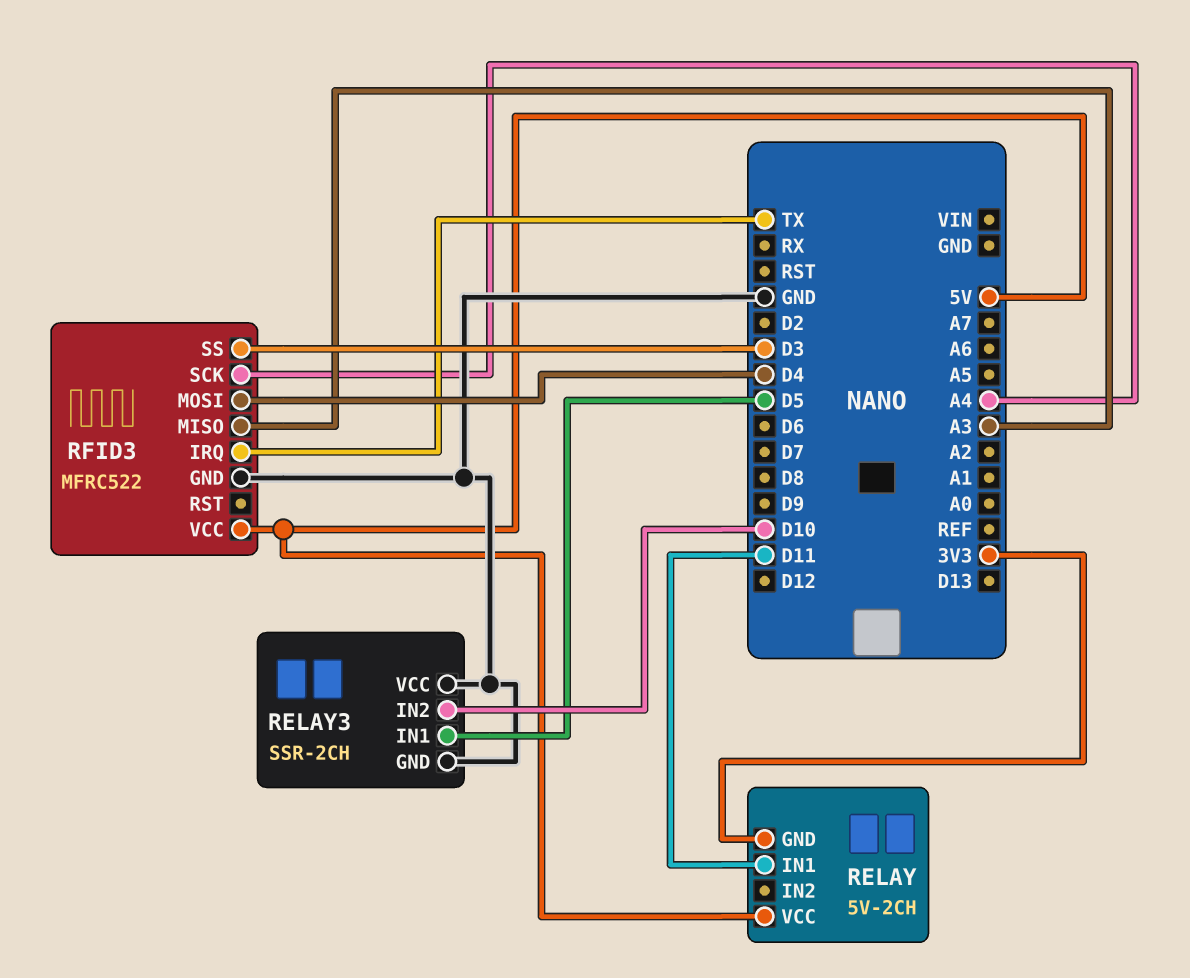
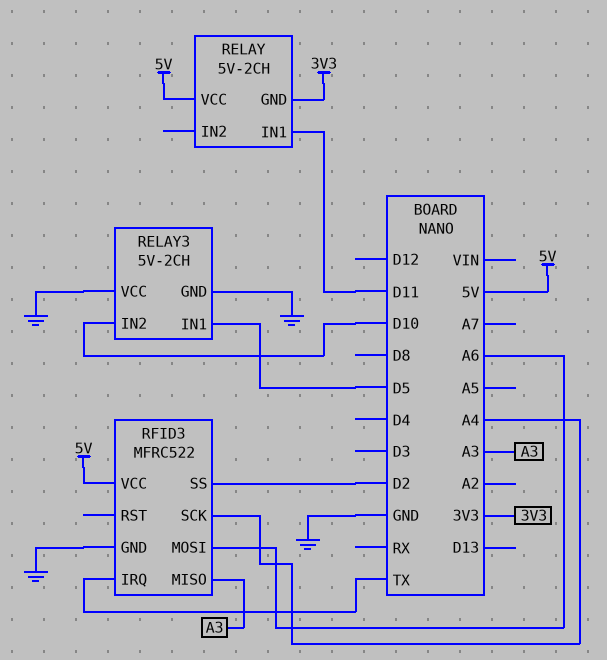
RELAY3: SSR-2CH -> 5V-2CH
RFID3 pin MOSI: D4 -> A6
RFID3 pin SS: D3 -> D2

